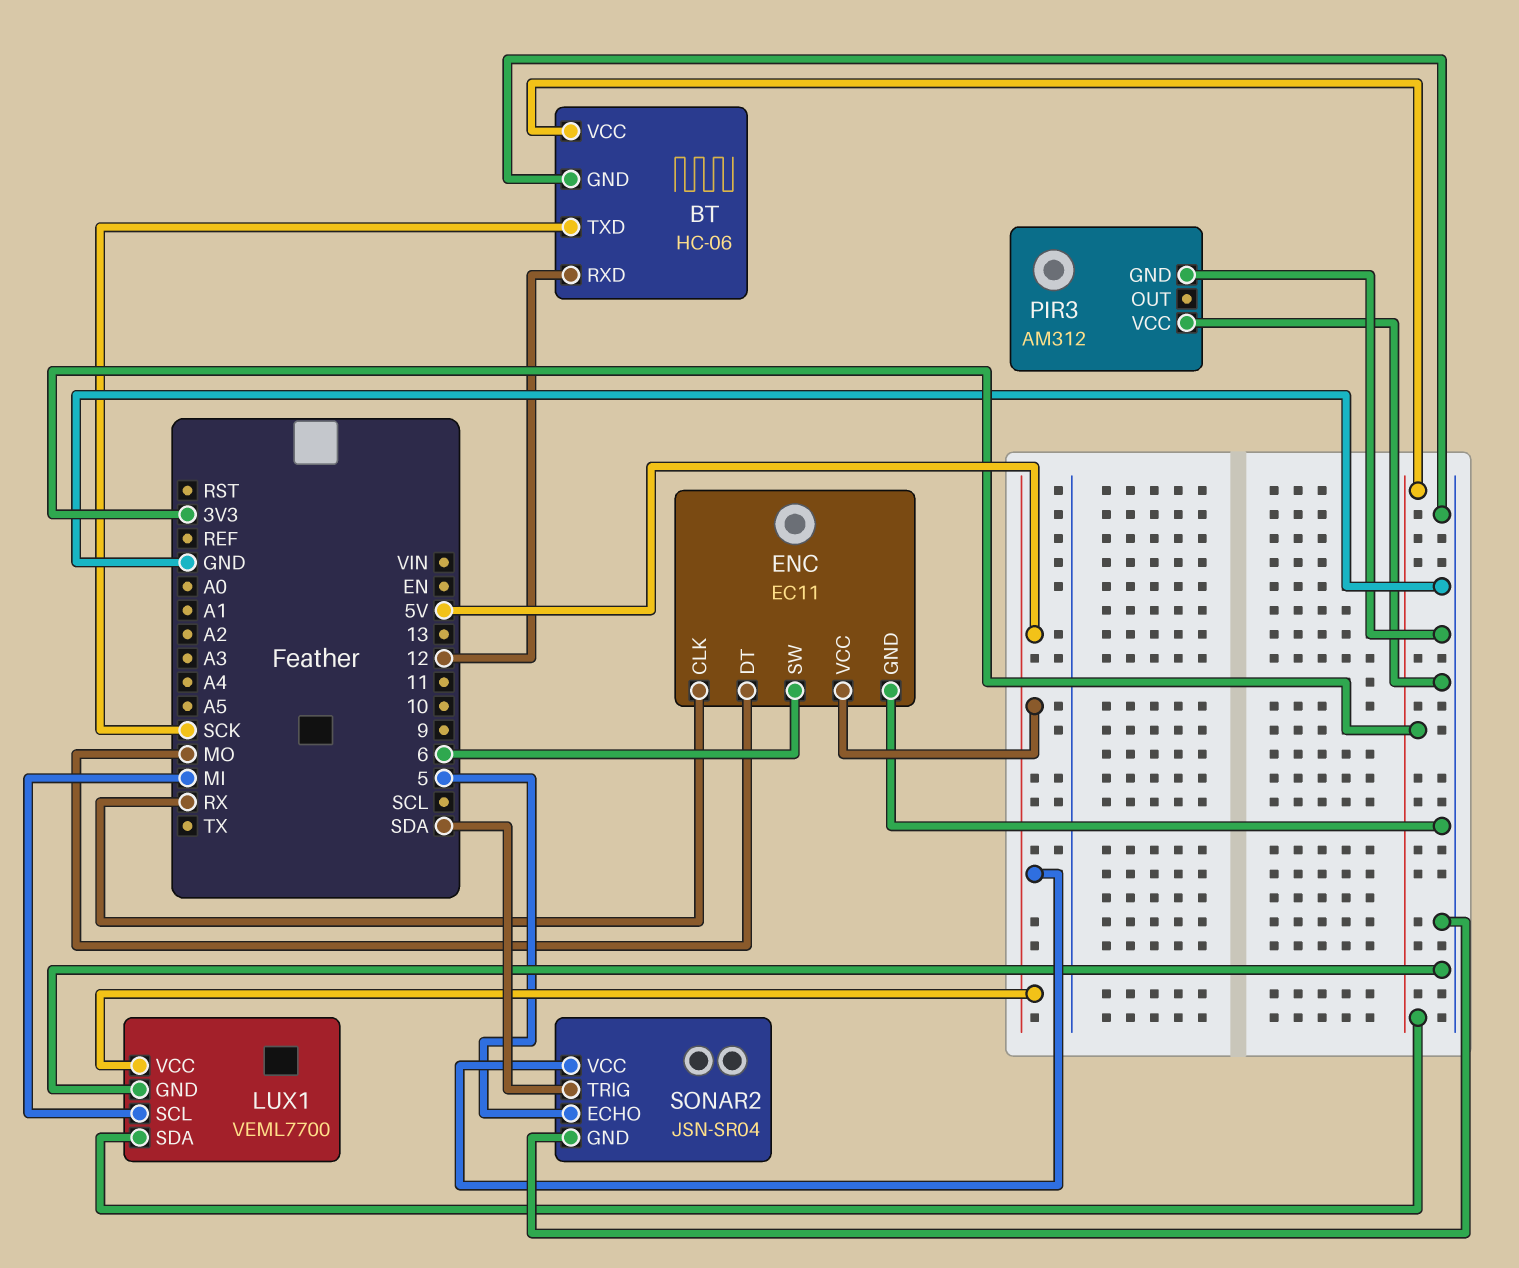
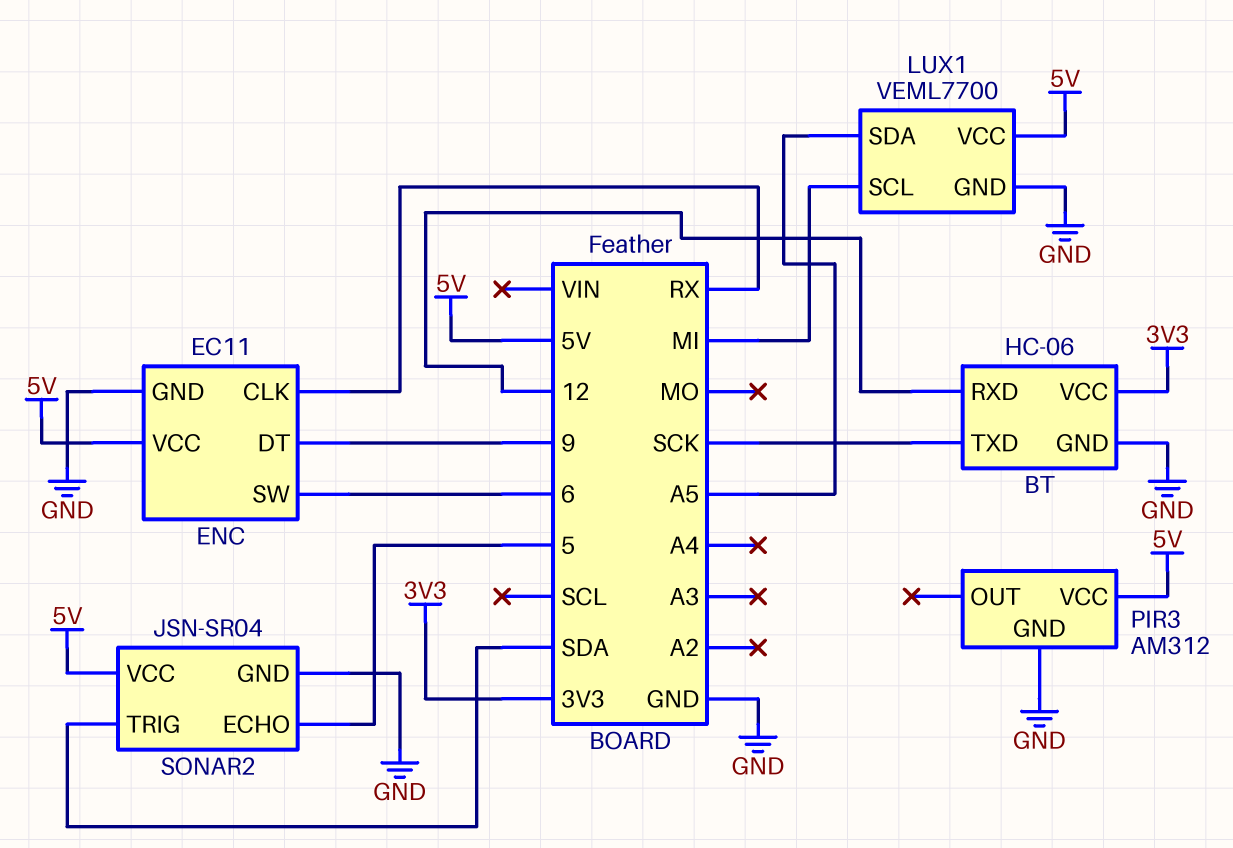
ENC pin DT: MO -> 9
LUX1 pin SDA: 3V3 -> A5
PIR3 pin VCC: GND -> 5V

